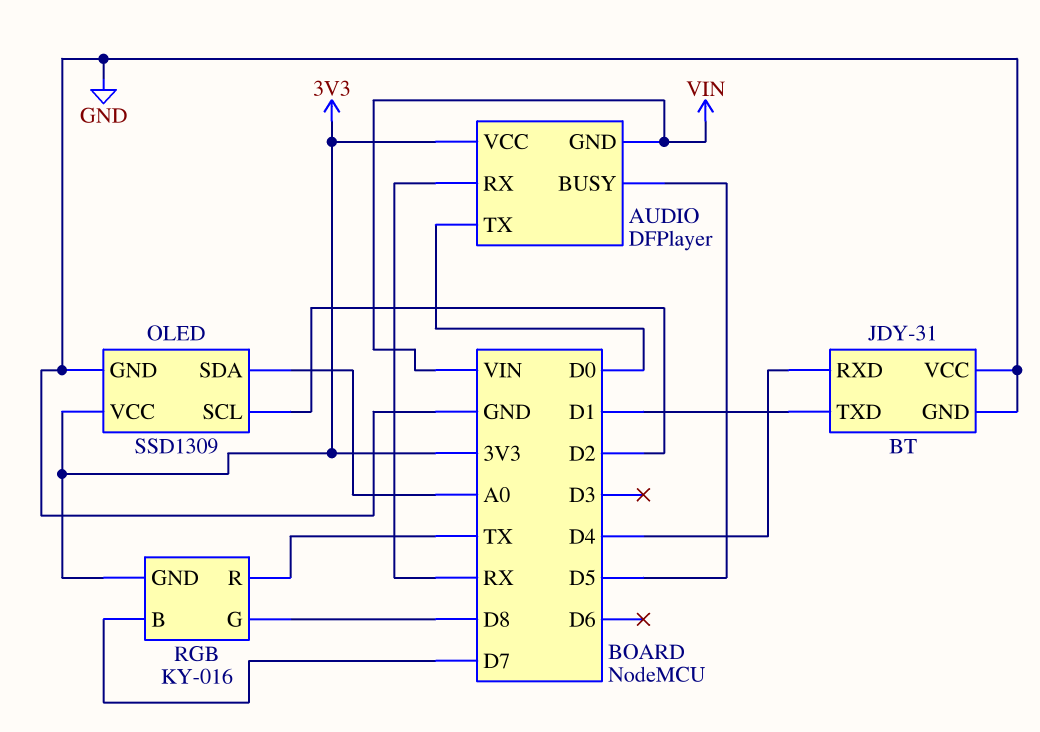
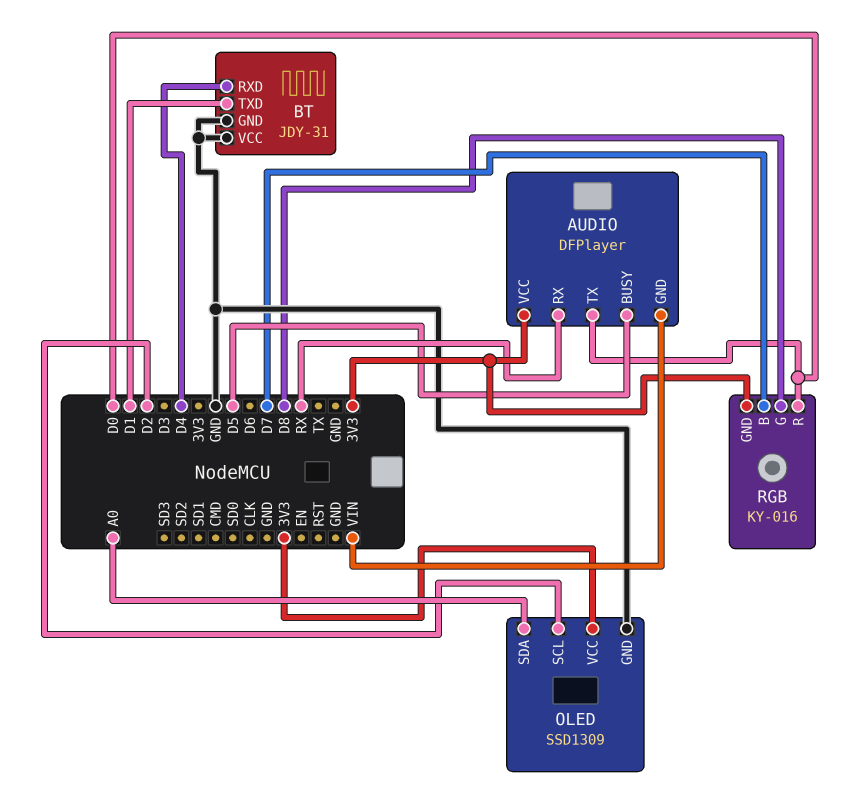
RGB pin R: TX -> D0

